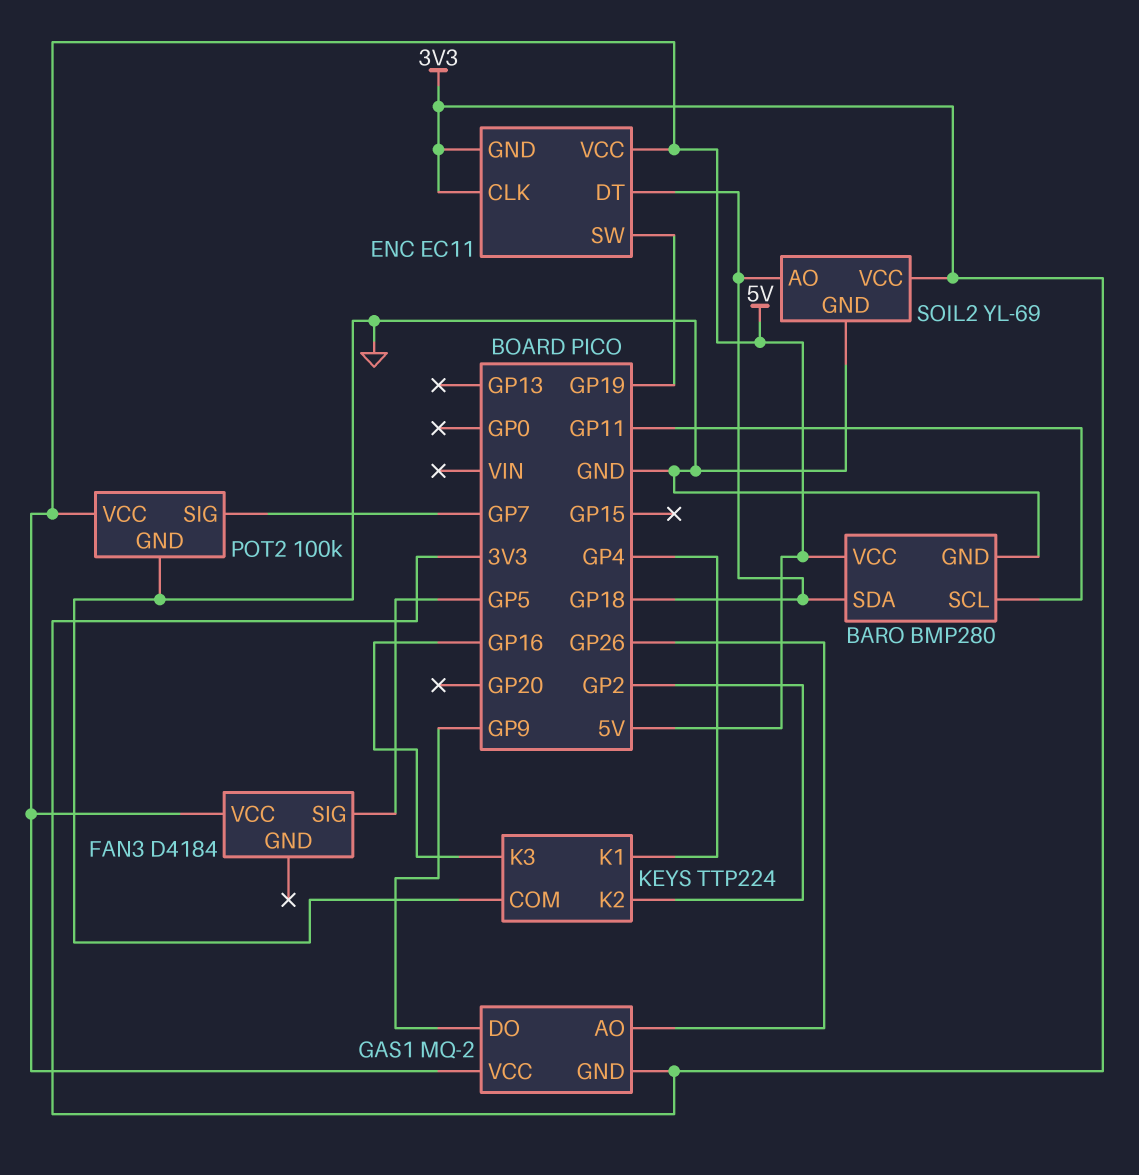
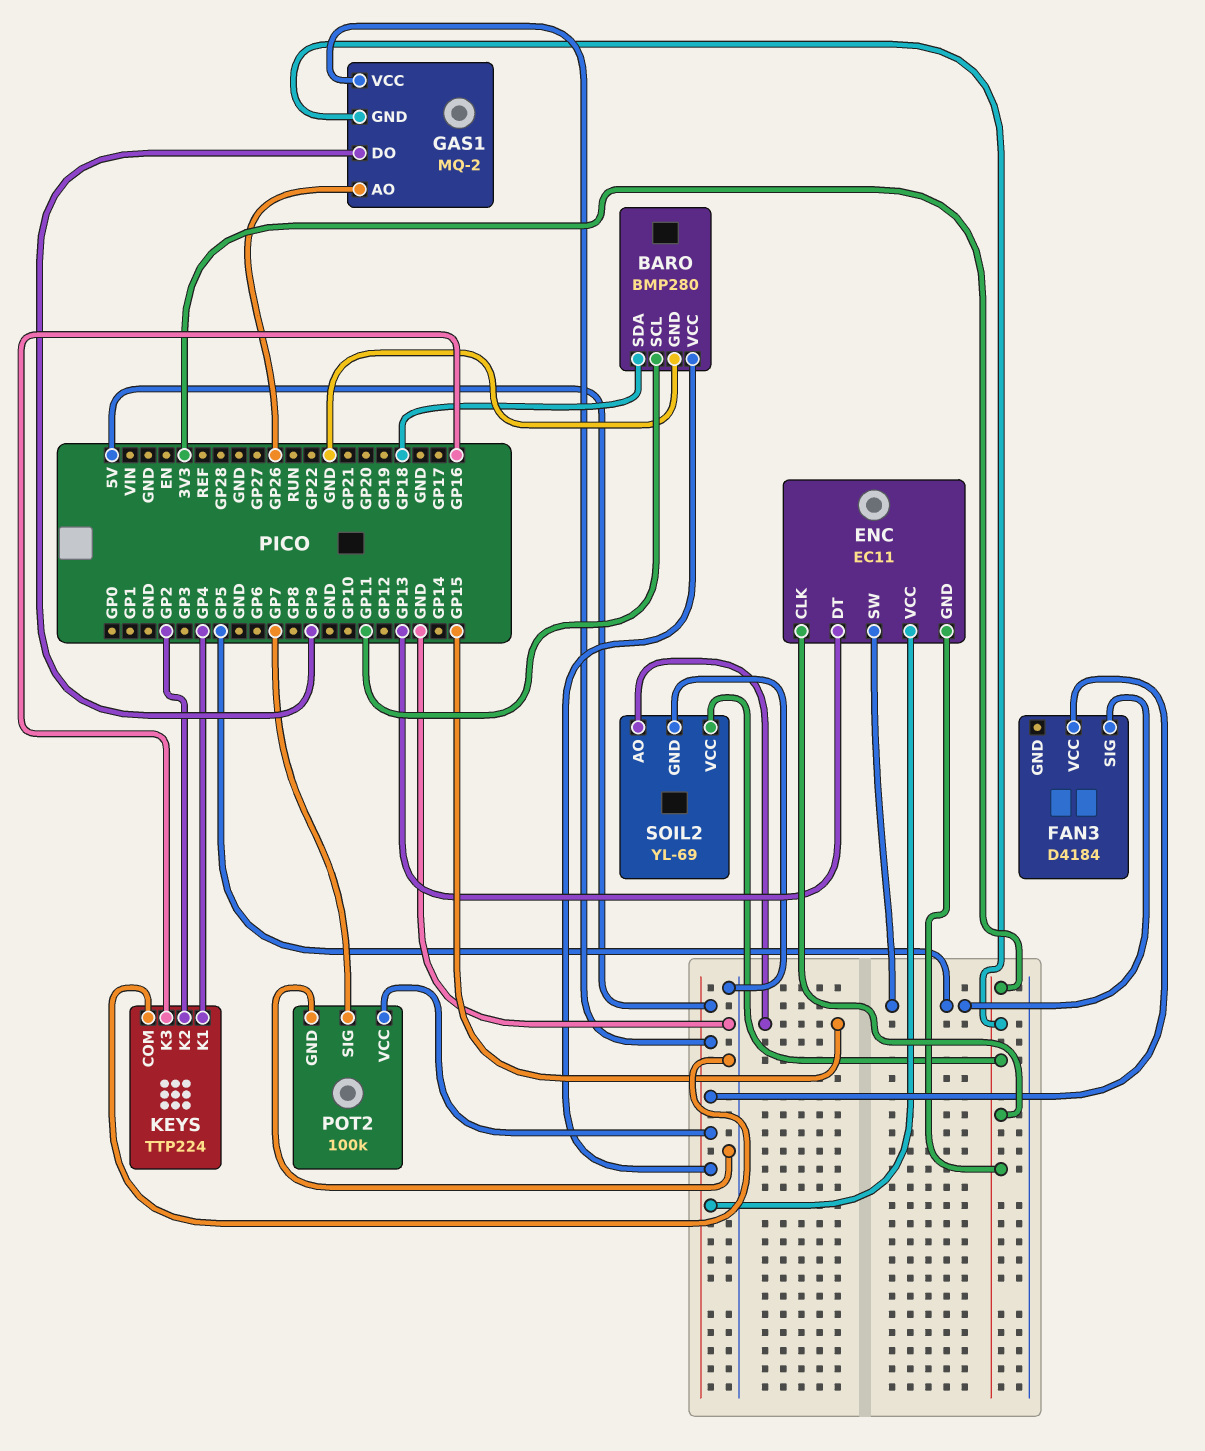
ENC pin DT: GP18 -> GP13
ENC pin SW: GP19 -> GP5
SOIL2 pin AO: GP18 -> GP15

